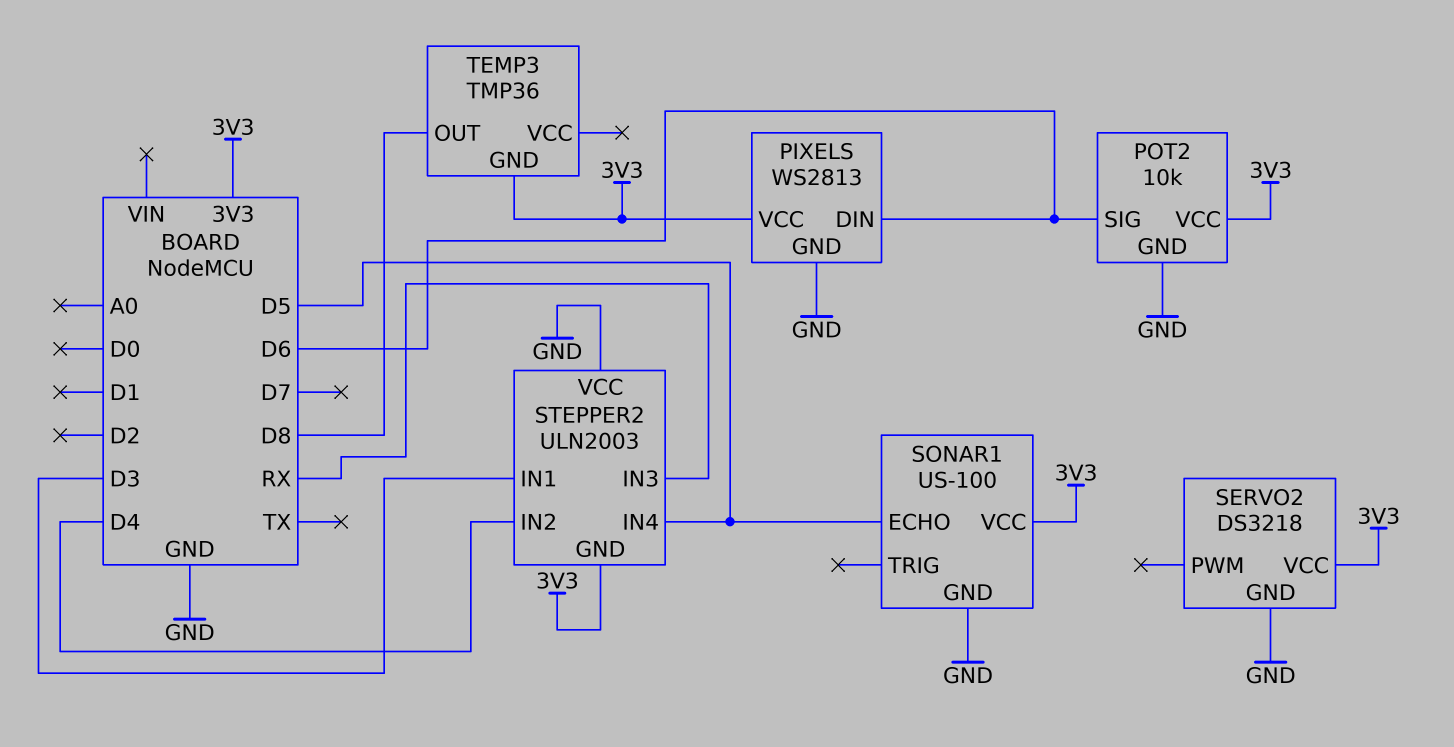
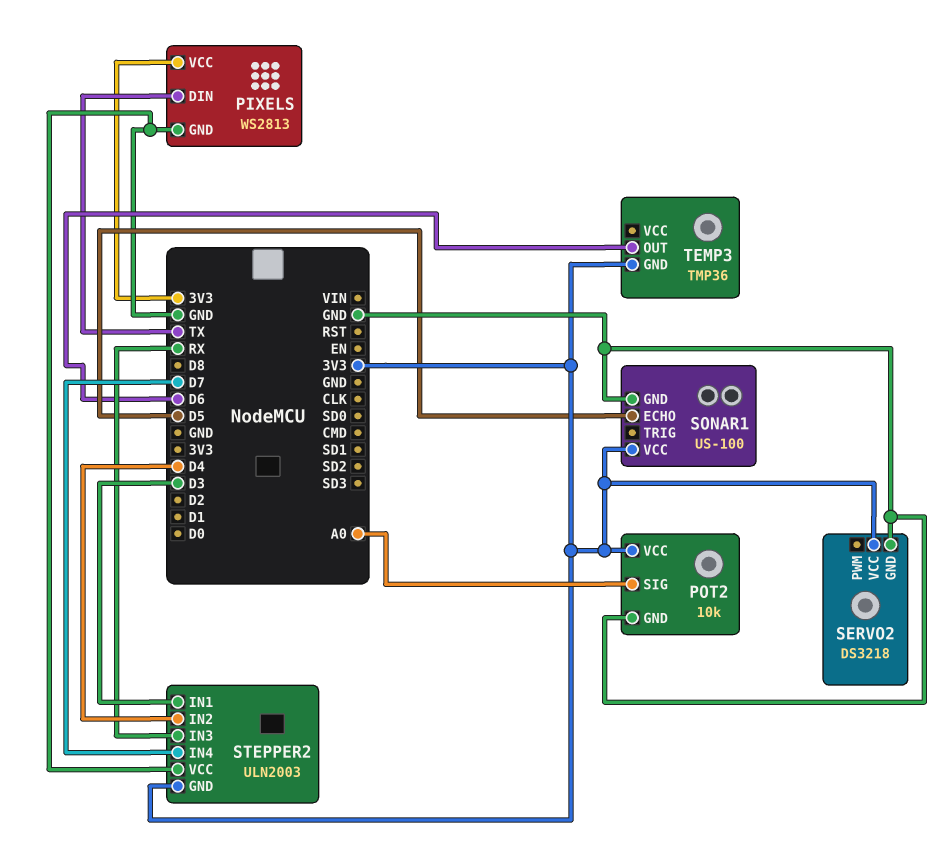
PIXELS pin DIN: D6 -> TX
POT2 pin SIG: D6 -> A0
STEPPER2 pin IN4: D5 -> D7
TEMP3 pin OUT: D8 -> D6

